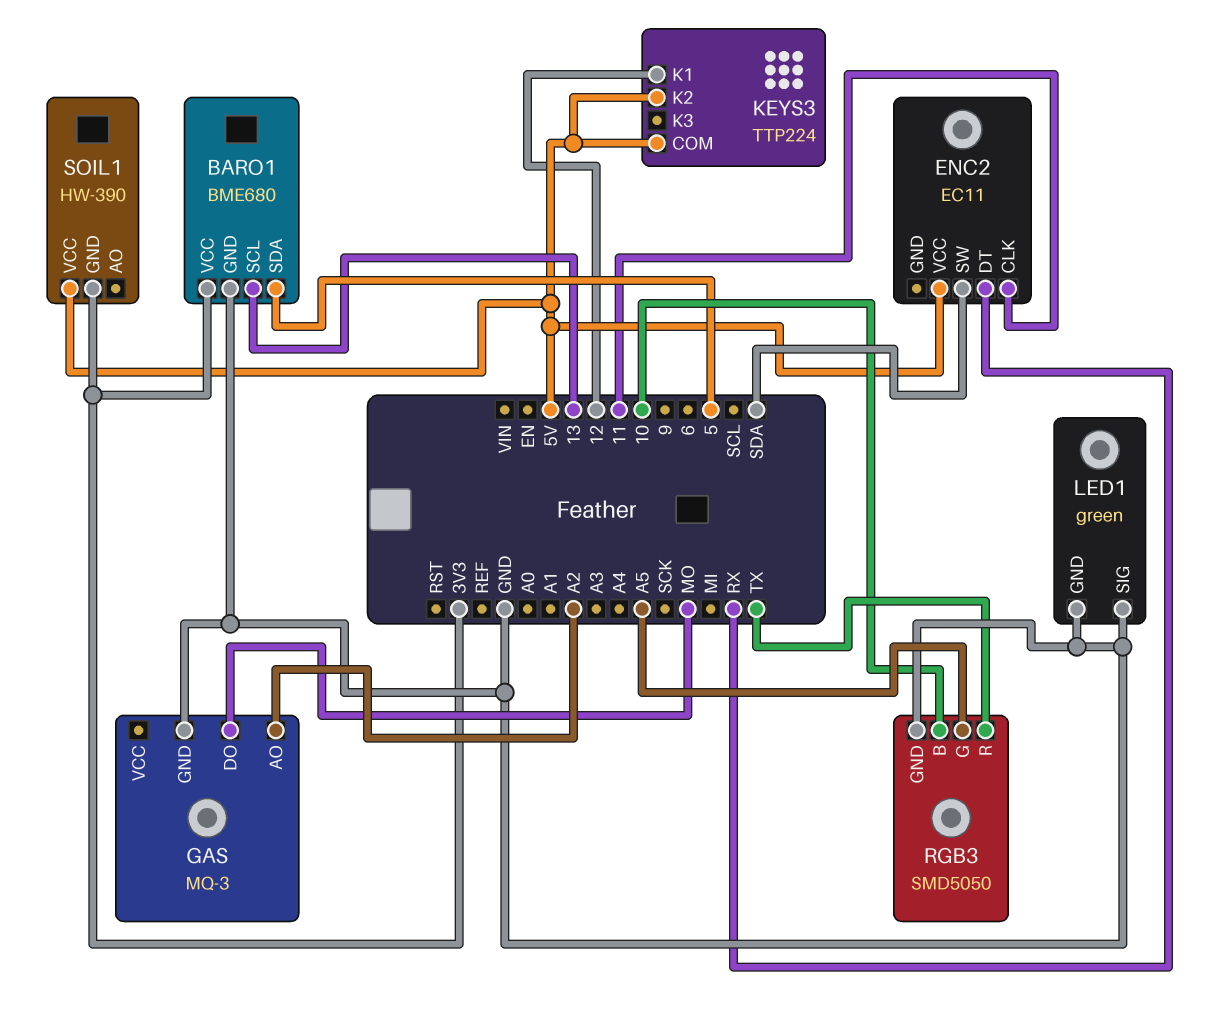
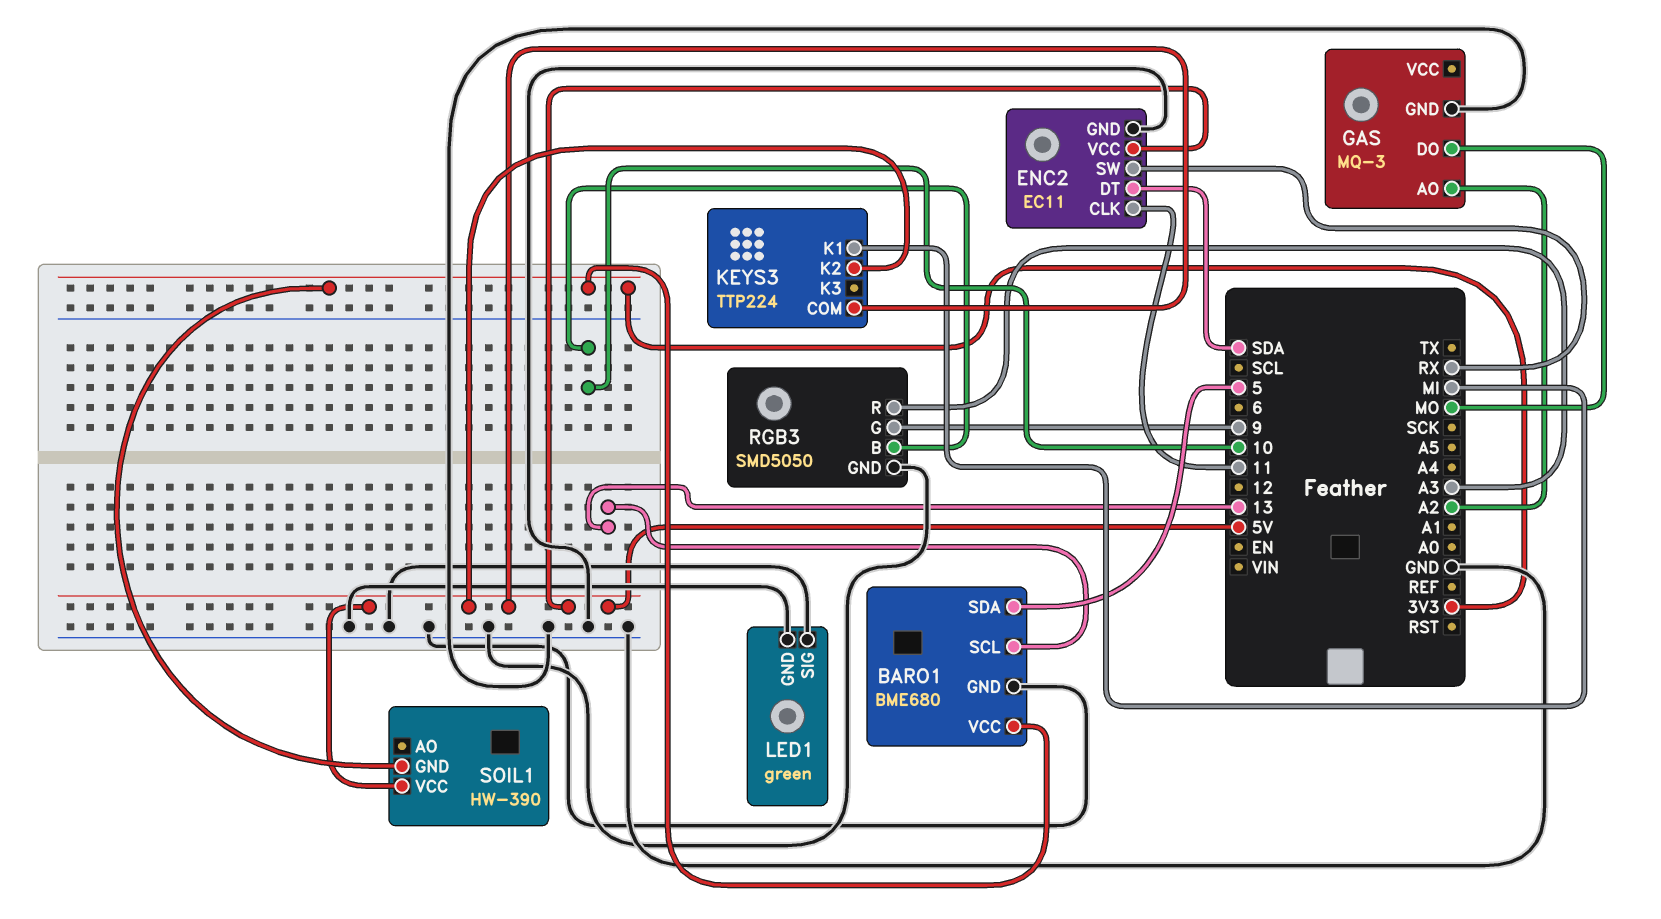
ENC2 pin DT: RX -> SDA
ENC2 pin GND: none -> GND
ENC2 pin SW: SDA -> RX
KEYS3 pin K1: 12 -> MI
RGB3 pin G: A5 -> 9
RGB3 pin R: TX -> A3

